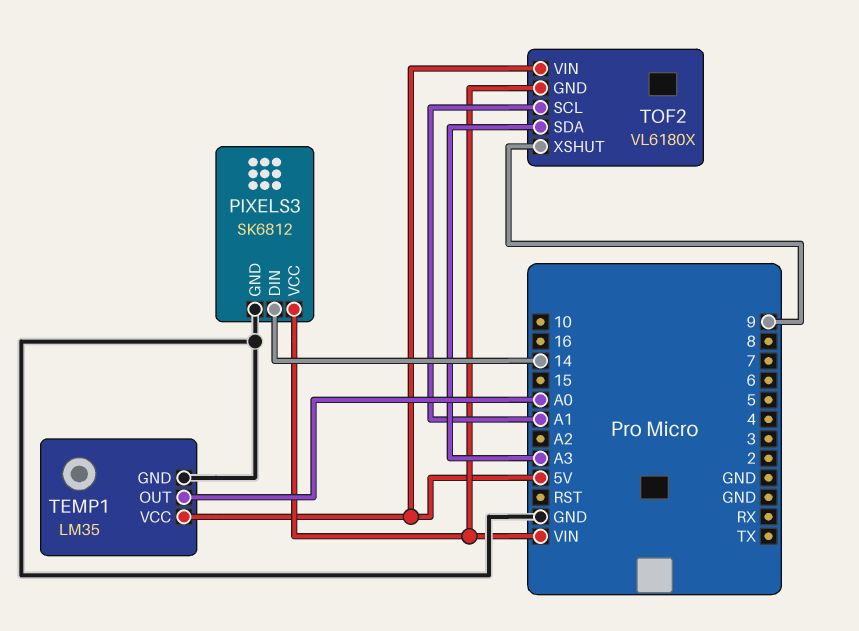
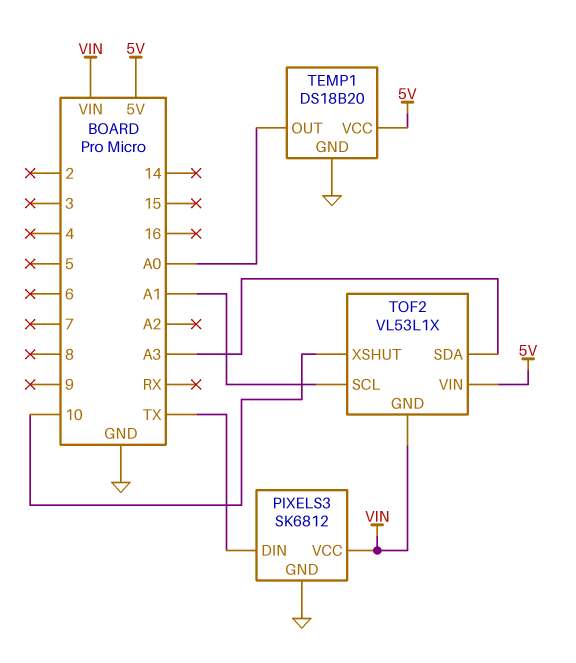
PIXELS3 pin DIN: 14 -> TX
TEMP1: LM35 -> DS18B20
TOF2: VL6180X -> VL53L1X
TOF2 pin XSHUT: 9 -> 10

